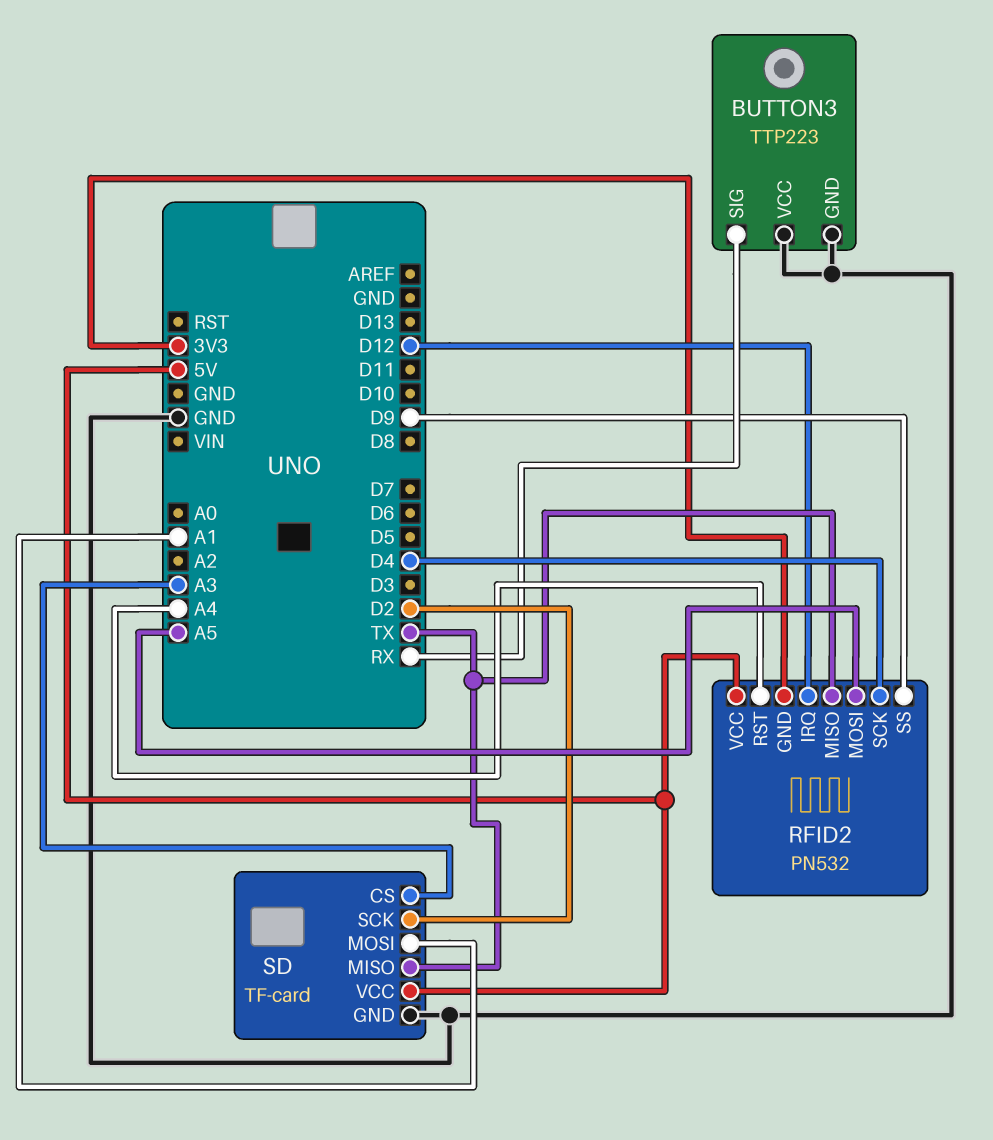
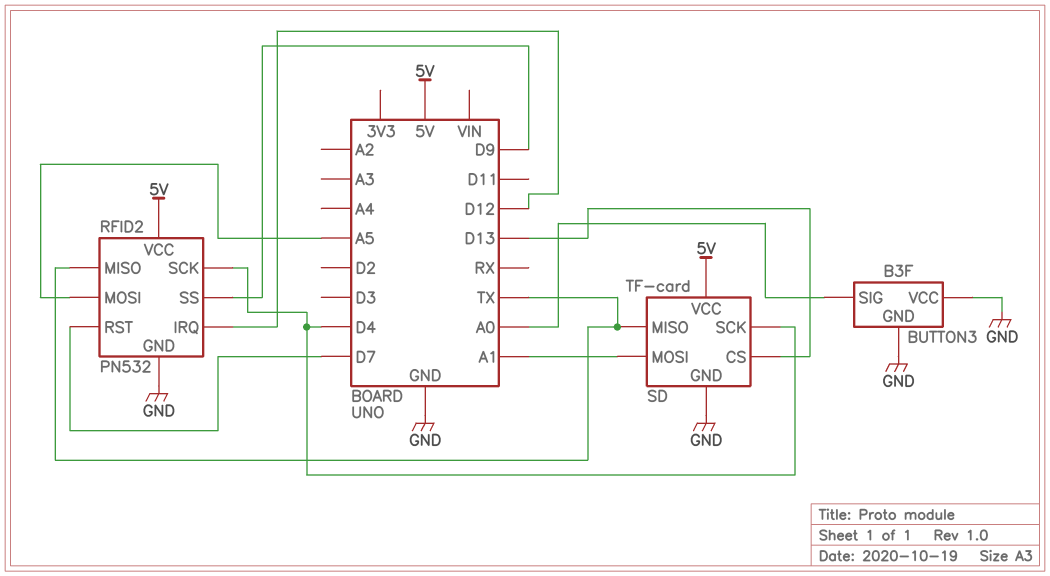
BUTTON3: TTP223 -> B3F
BUTTON3 pin SIG: RX -> A0
RFID2 pin GND: 3V3 -> GND
RFID2 pin RST: A4 -> D7
SD pin CS: A3 -> D13
SD pin SCK: D2 -> D4

